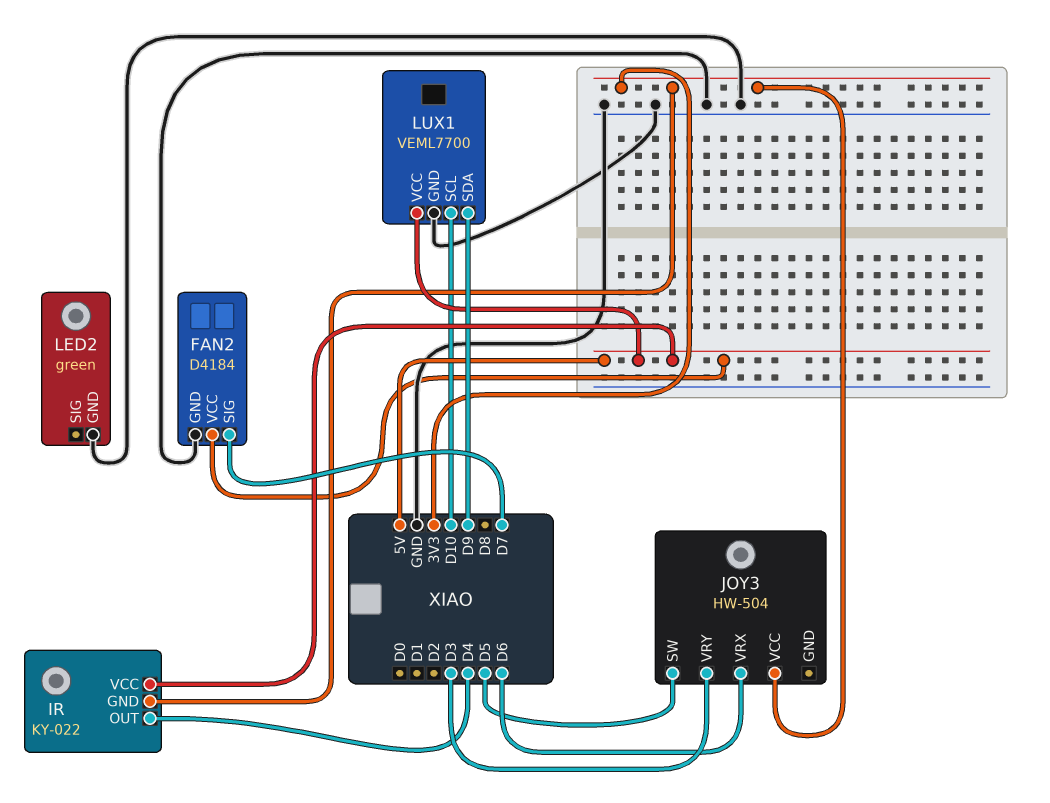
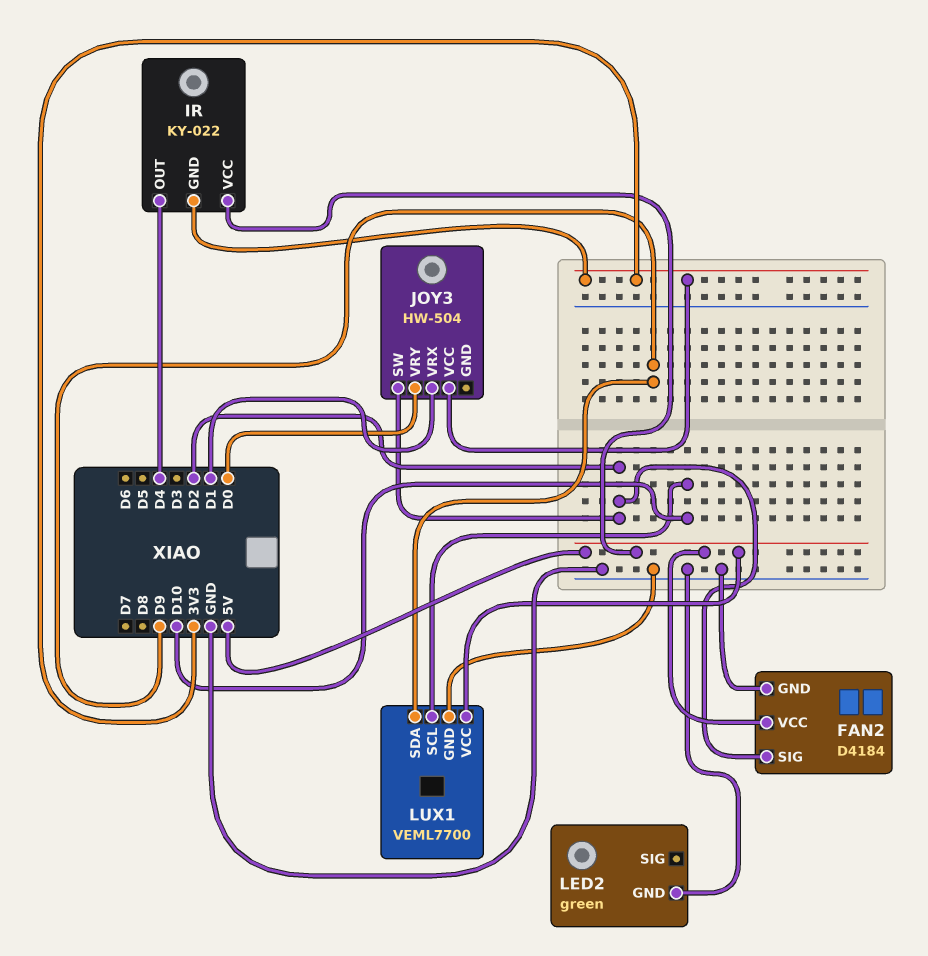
FAN2 pin SIG: D7 -> D2
JOY3 pin SW: D5 -> D2
JOY3 pin VRX: D6 -> D1
JOY3 pin VRY: D3 -> D0

